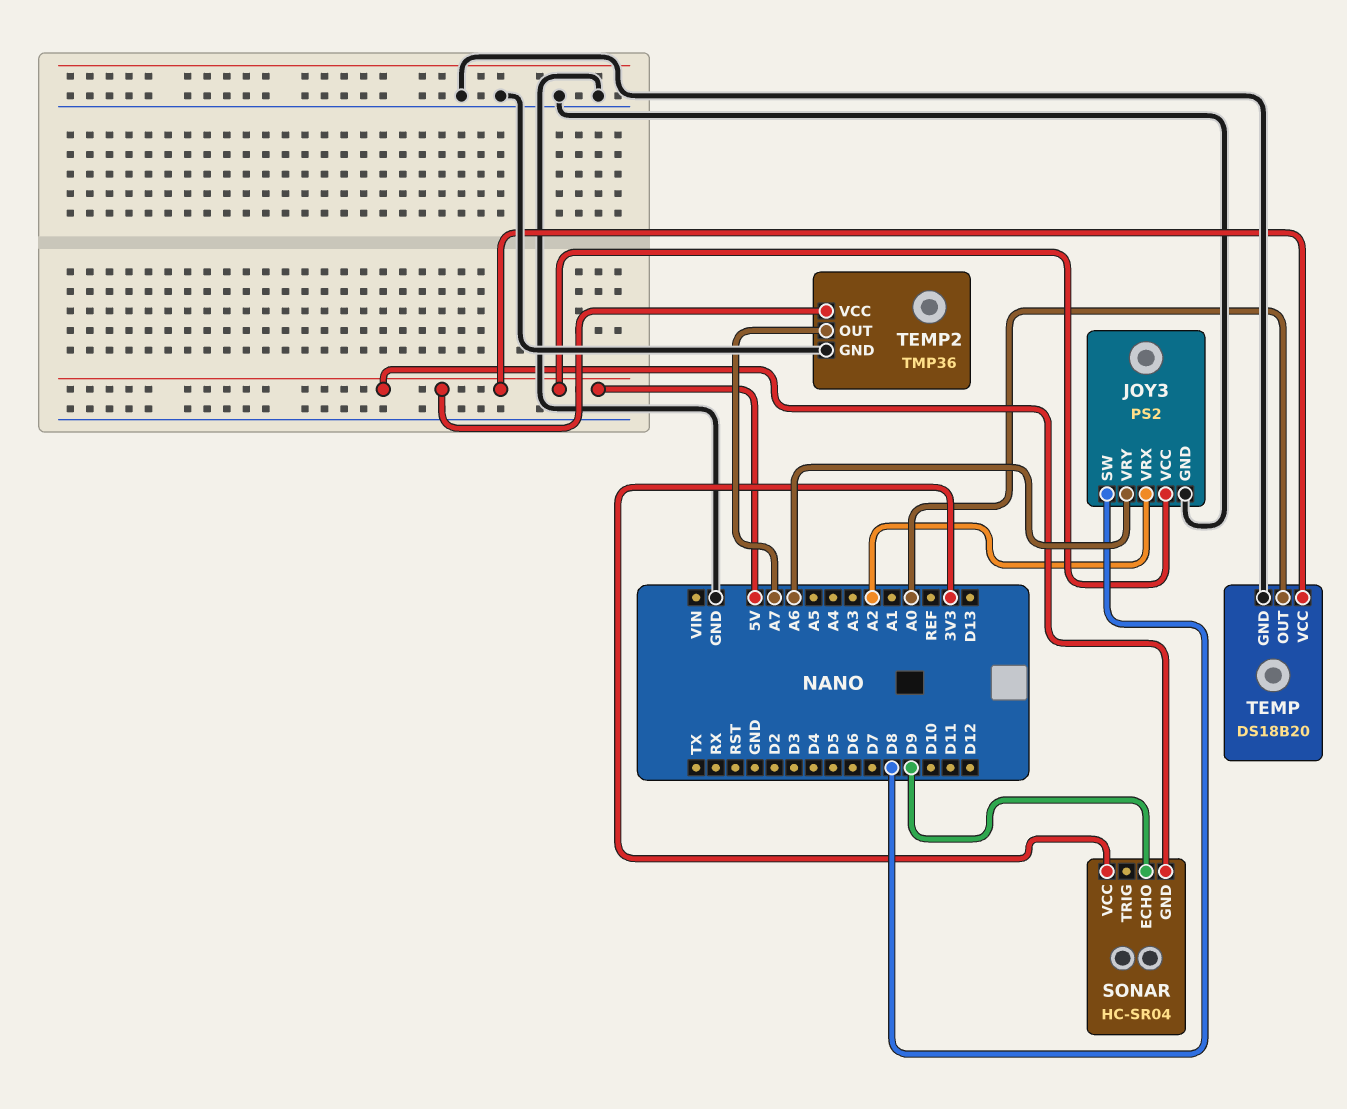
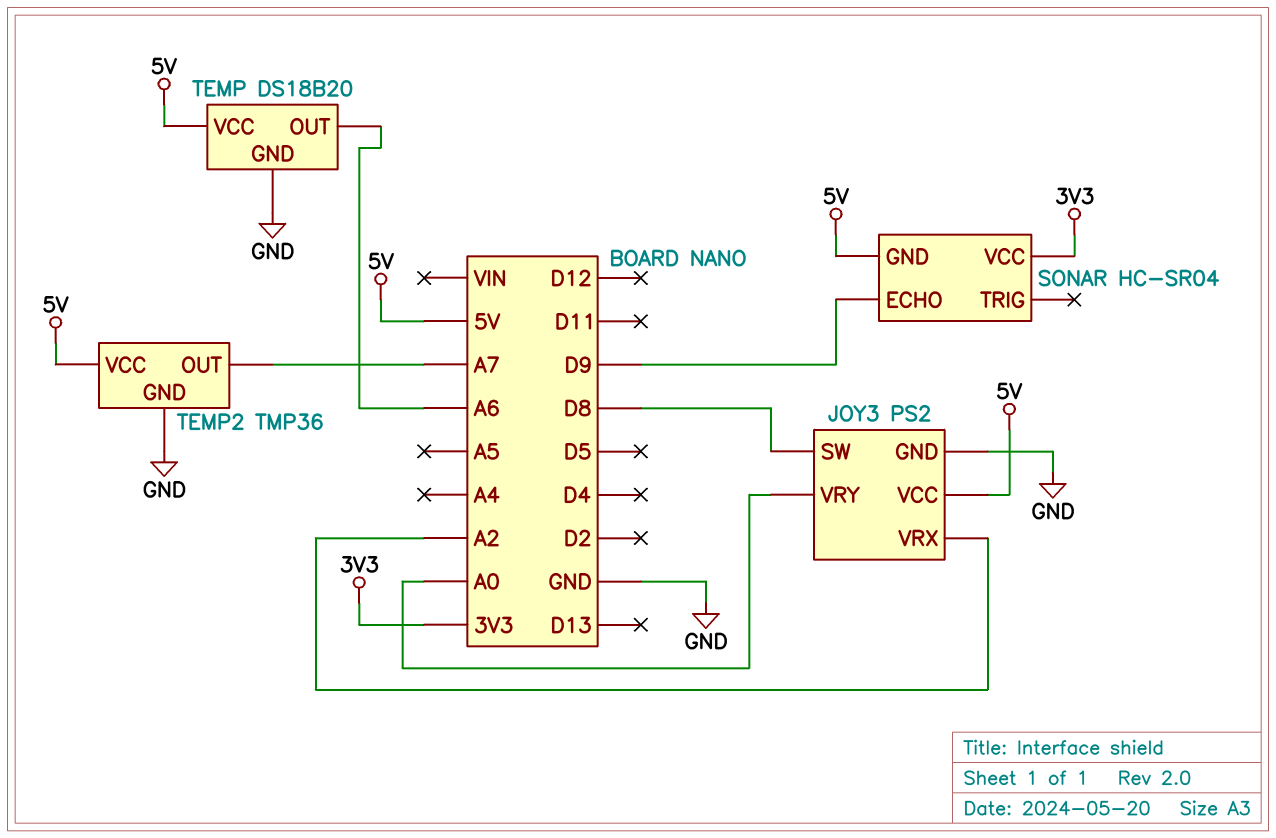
JOY3 pin VRY: A6 -> A0
TEMP pin OUT: A0 -> A6

